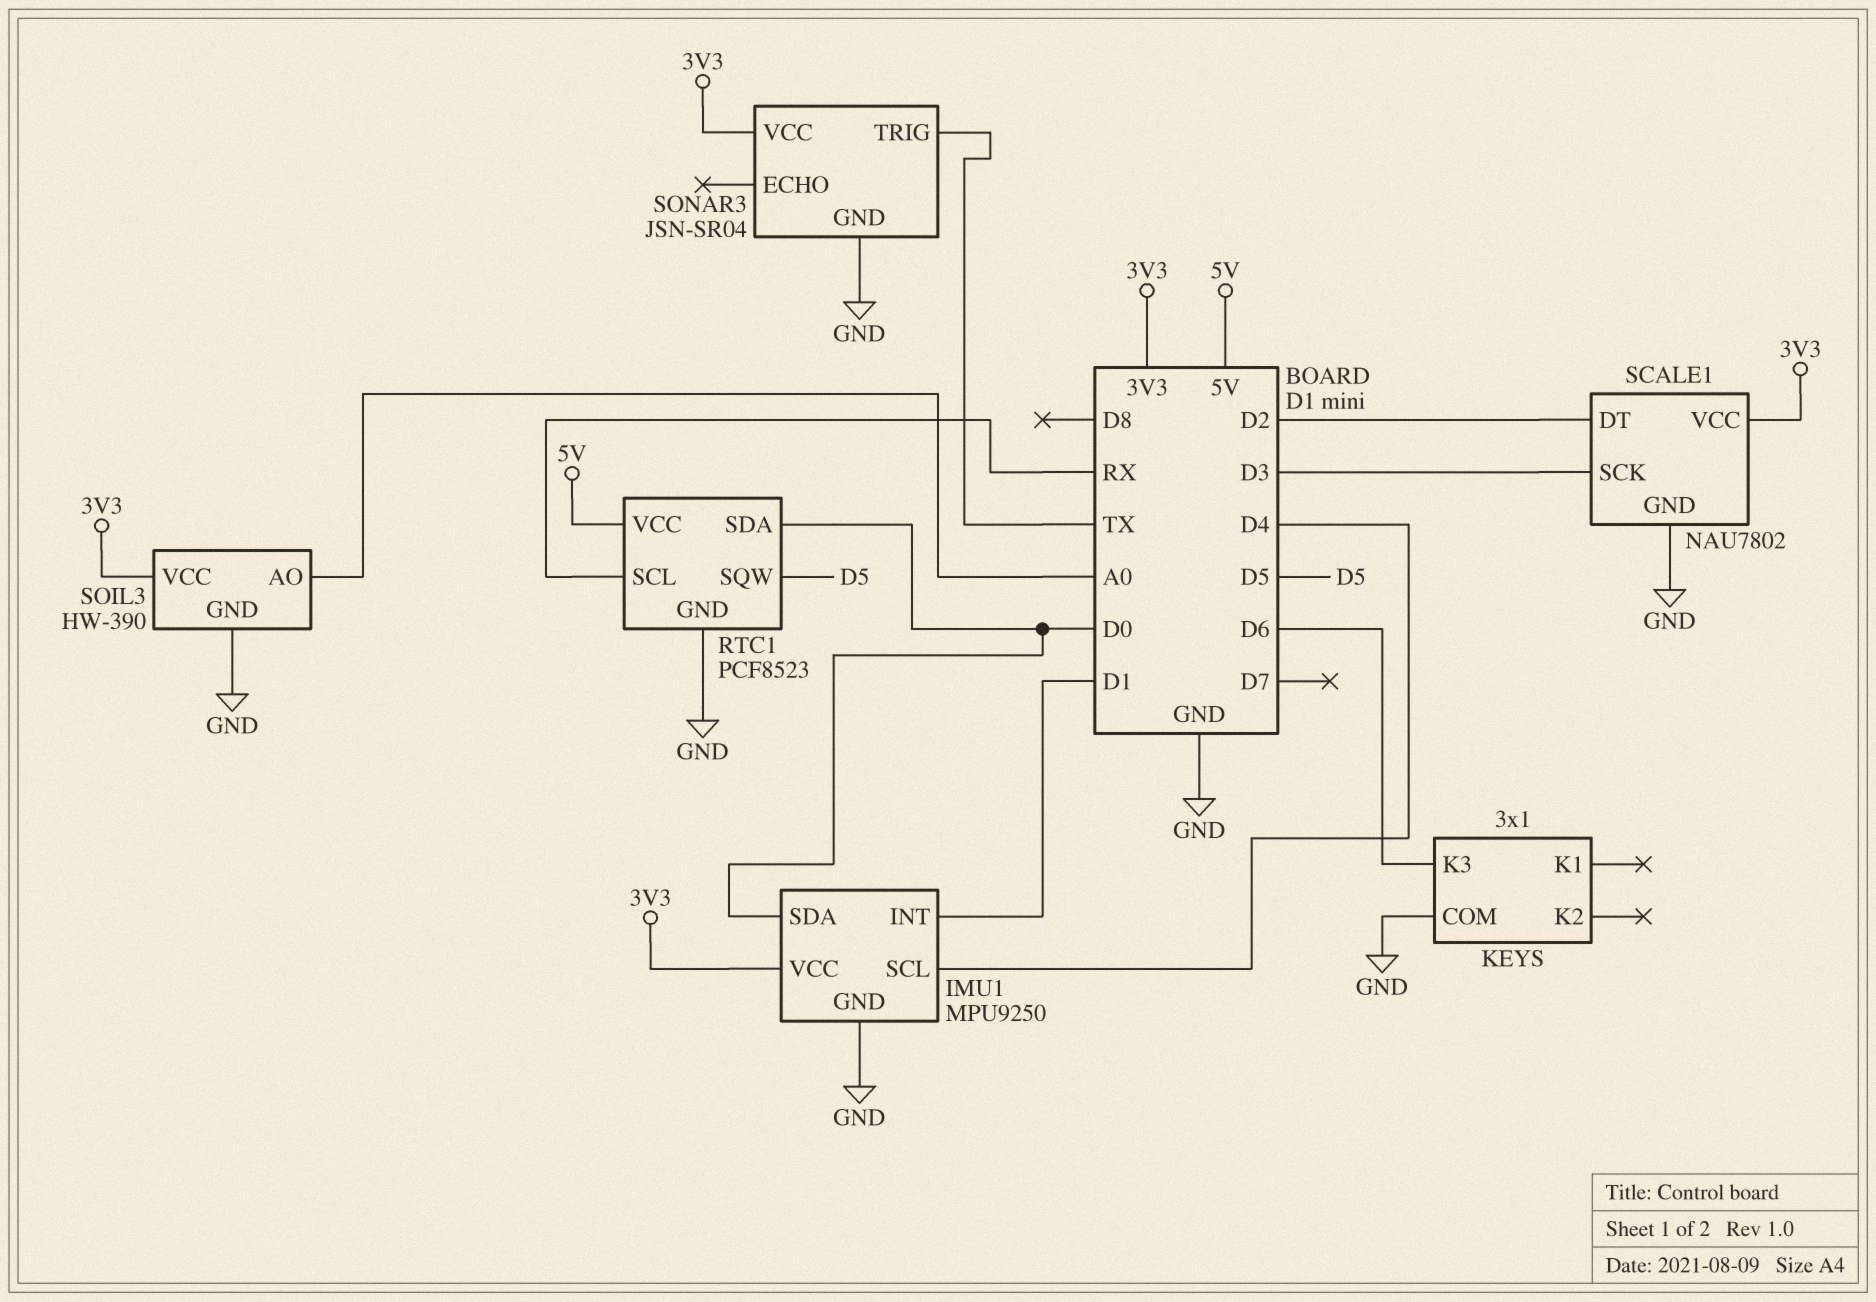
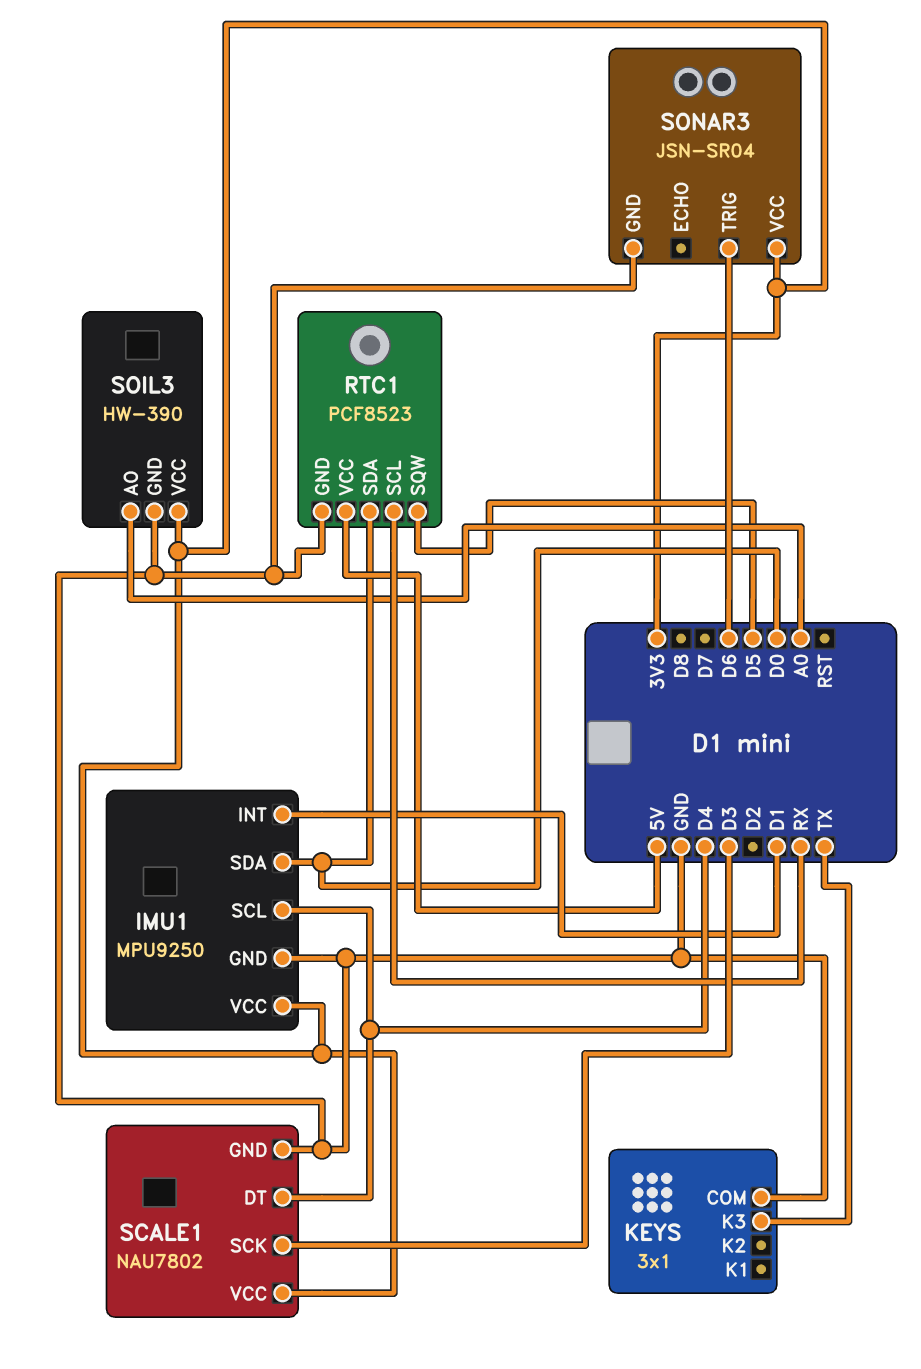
KEYS pin K3: D6 -> TX
SCALE1 pin DT: D2 -> D4
SONAR3 pin TRIG: TX -> D6

